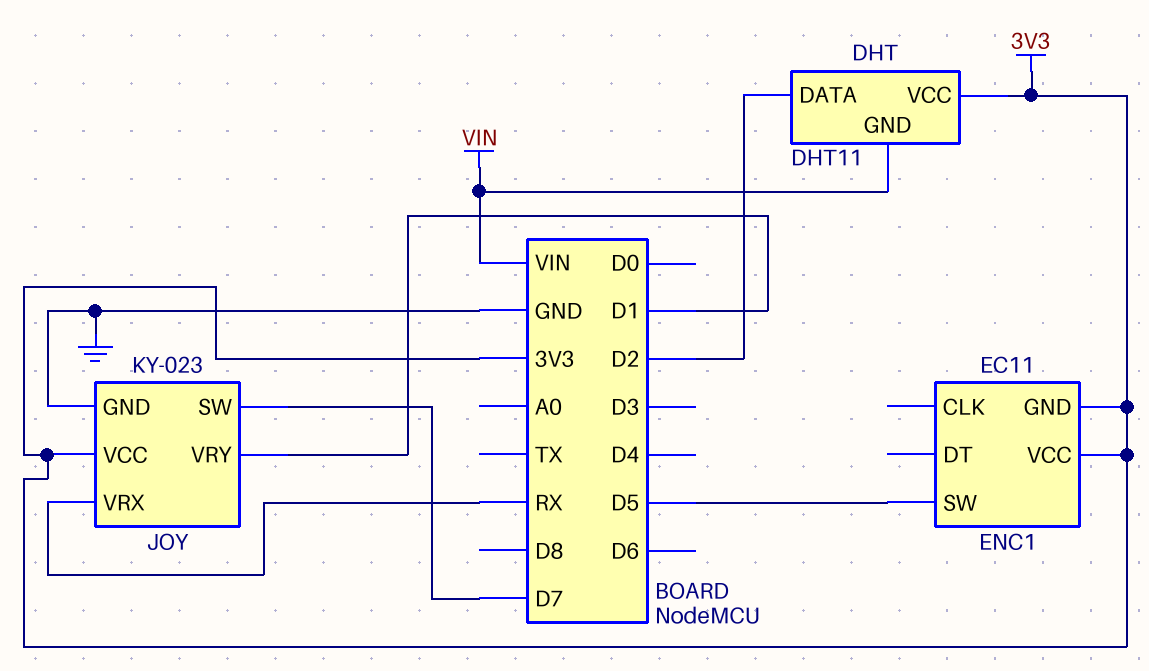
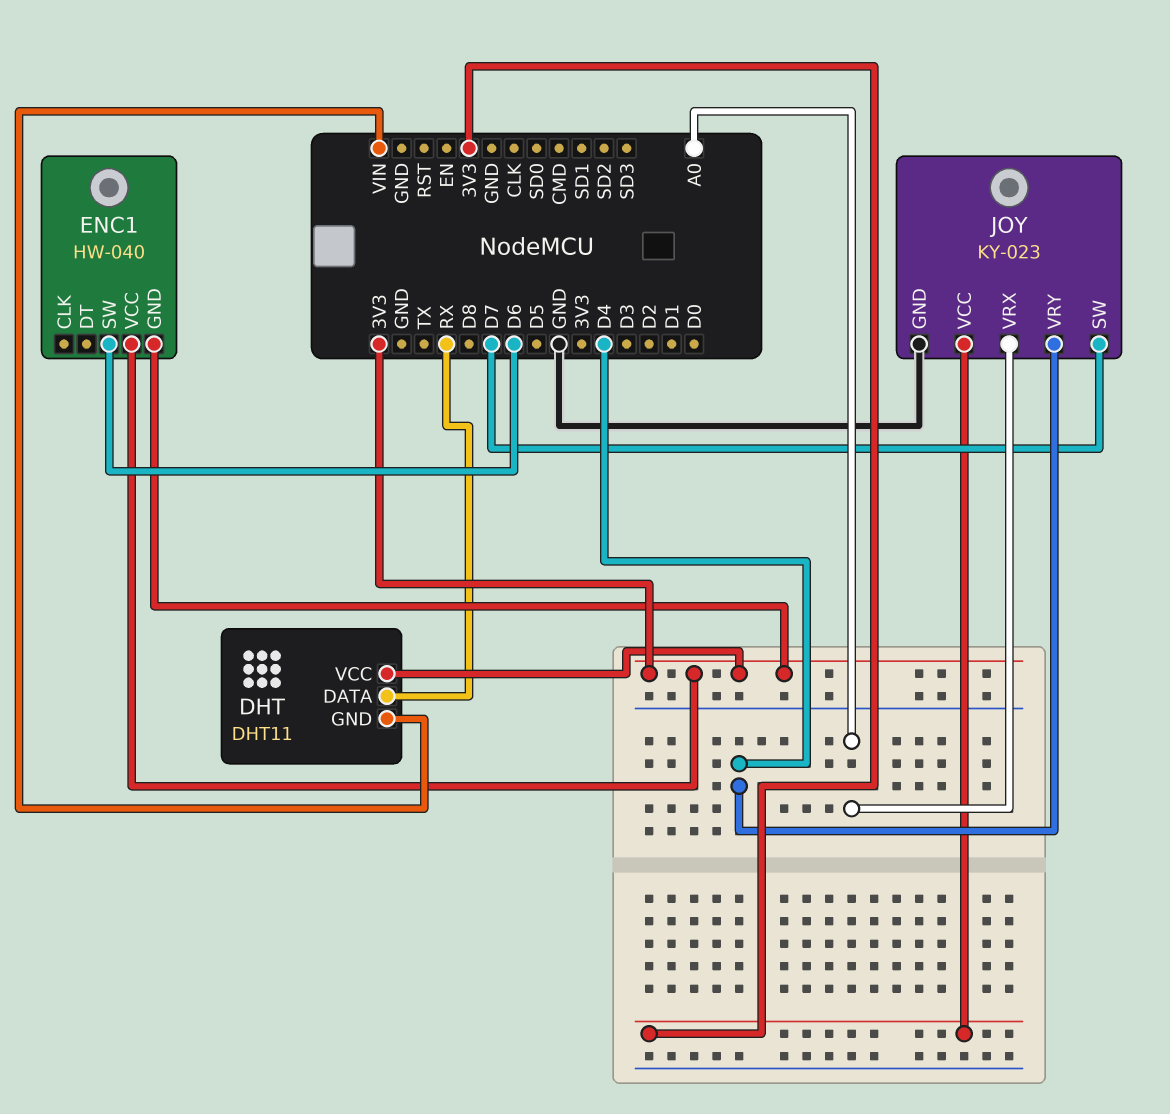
DHT pin DATA: D2 -> RX
ENC1: EC11 -> HW-040
ENC1 pin SW: D5 -> D6
JOY pin VRX: RX -> A0
JOY pin VRY: D1 -> D4

